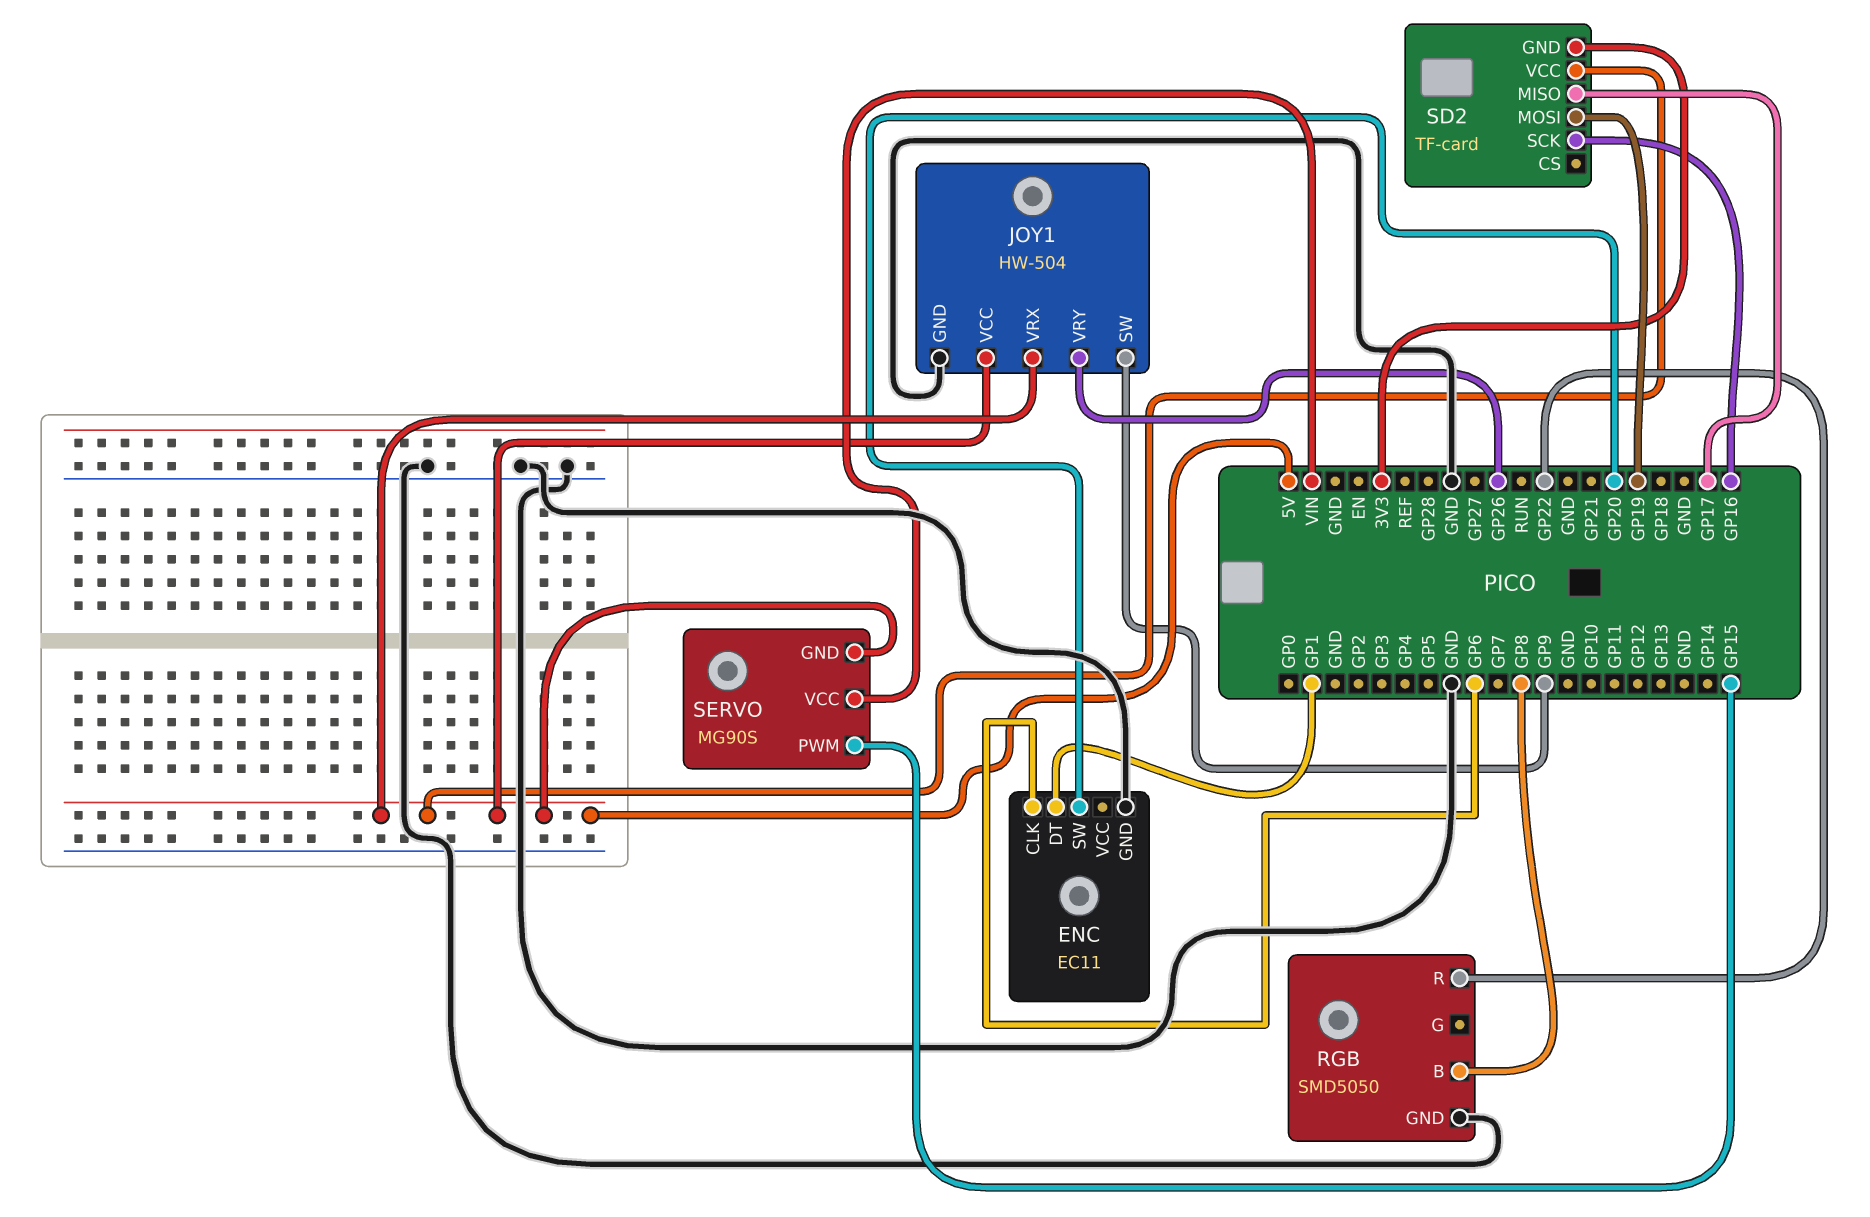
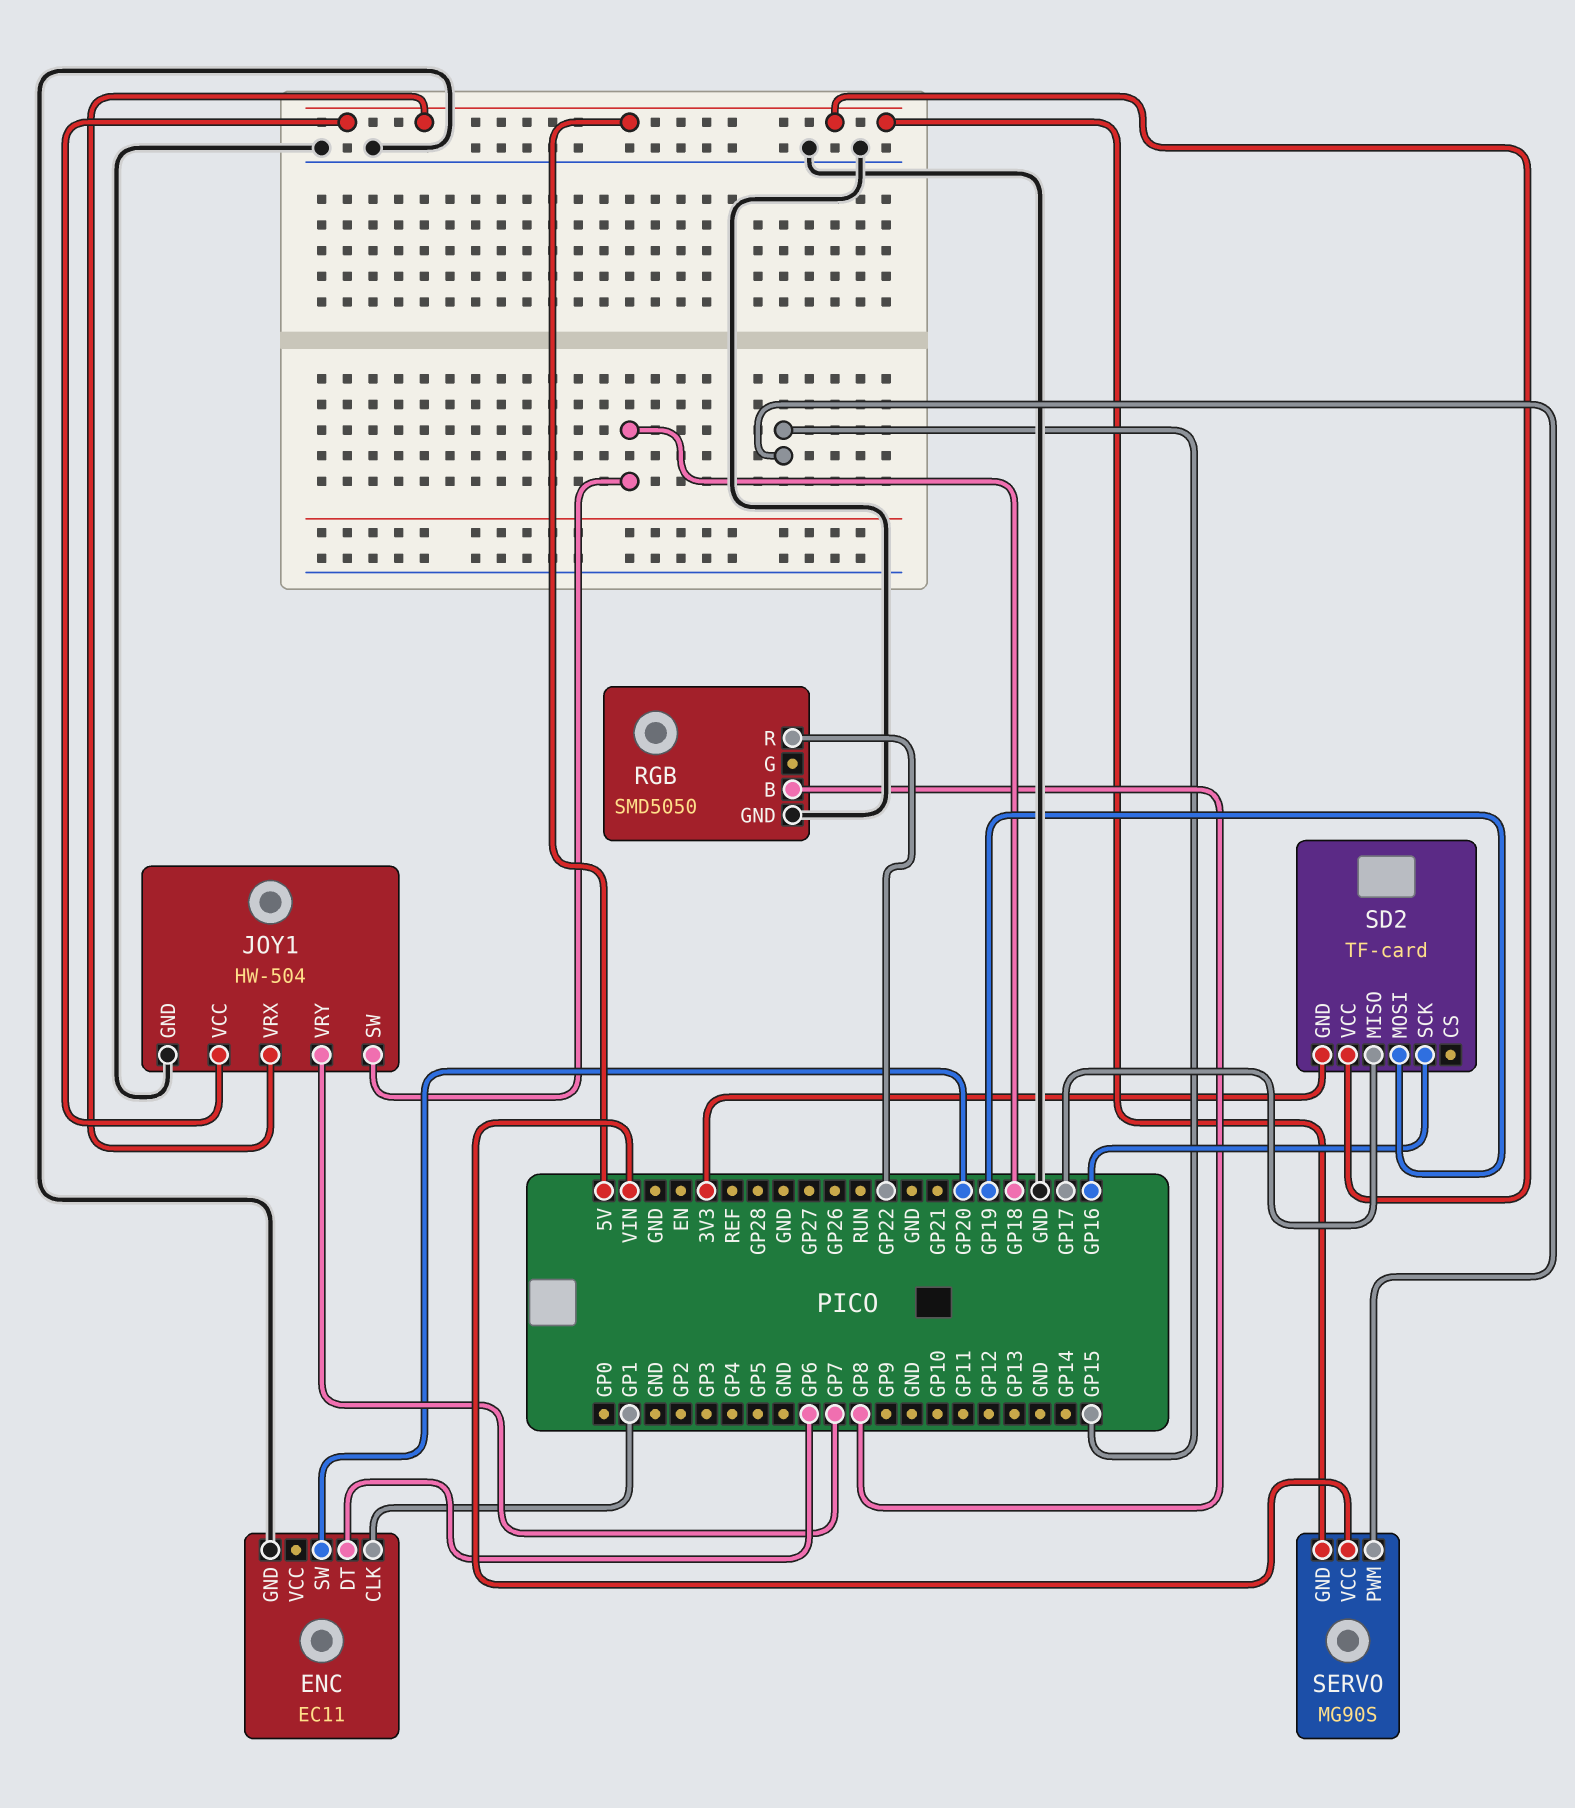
ENC pin CLK: GP6 -> GP1
ENC pin DT: GP1 -> GP6
JOY1 pin SW: GP9 -> GP18
JOY1 pin VRY: GP26 -> GP7

